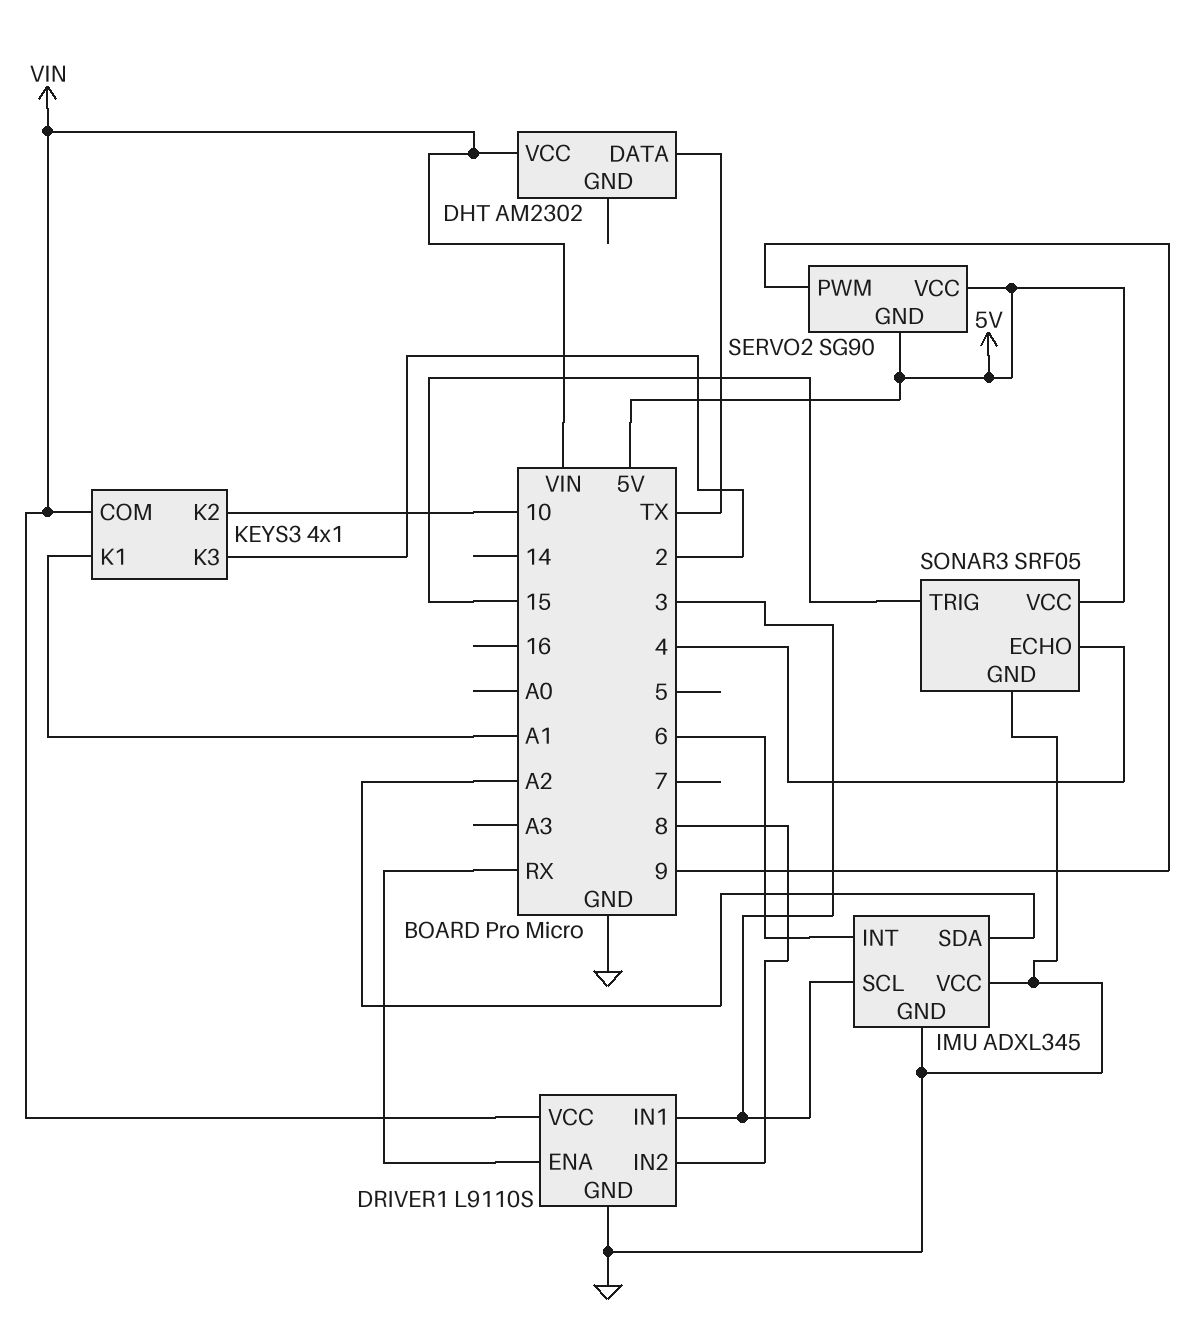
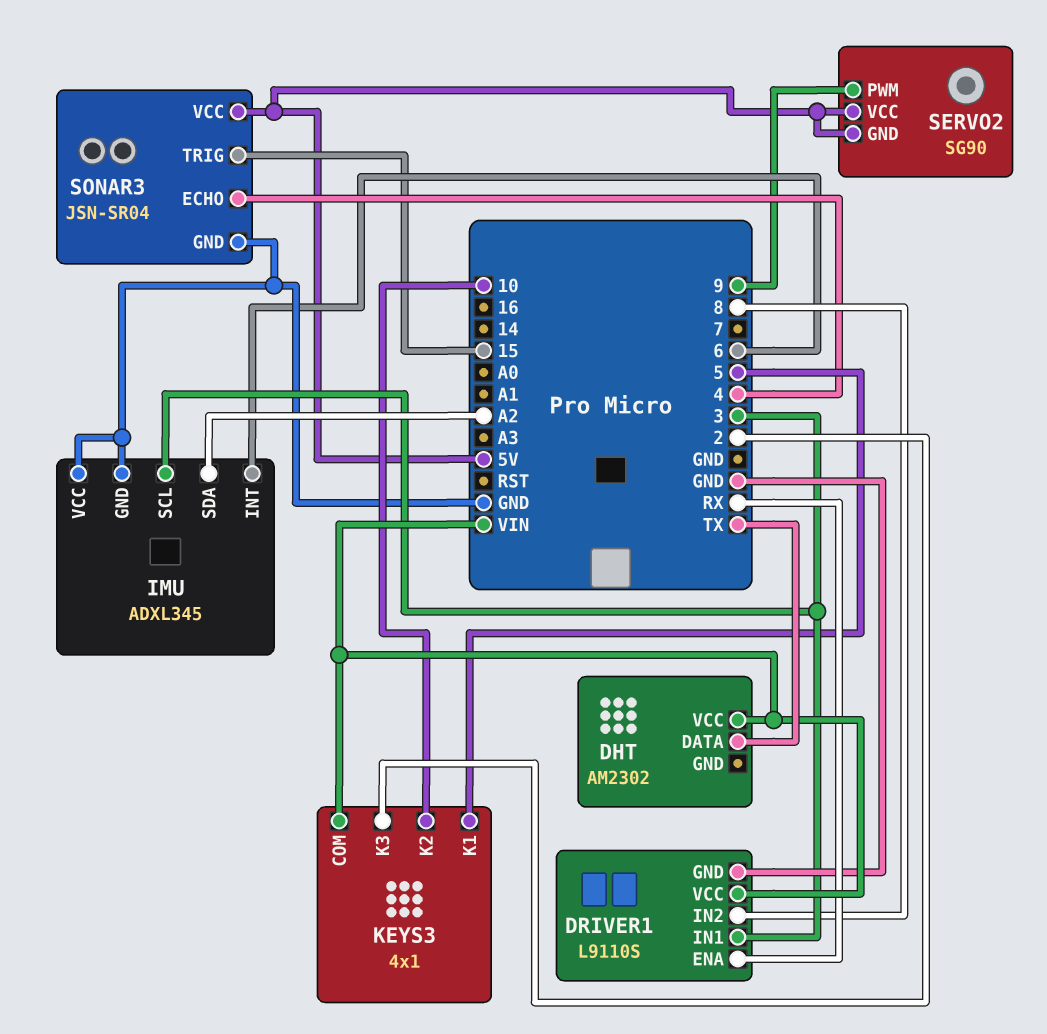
KEYS3 pin K1: A1 -> 5
SONAR3: SRF05 -> JSN-SR04

